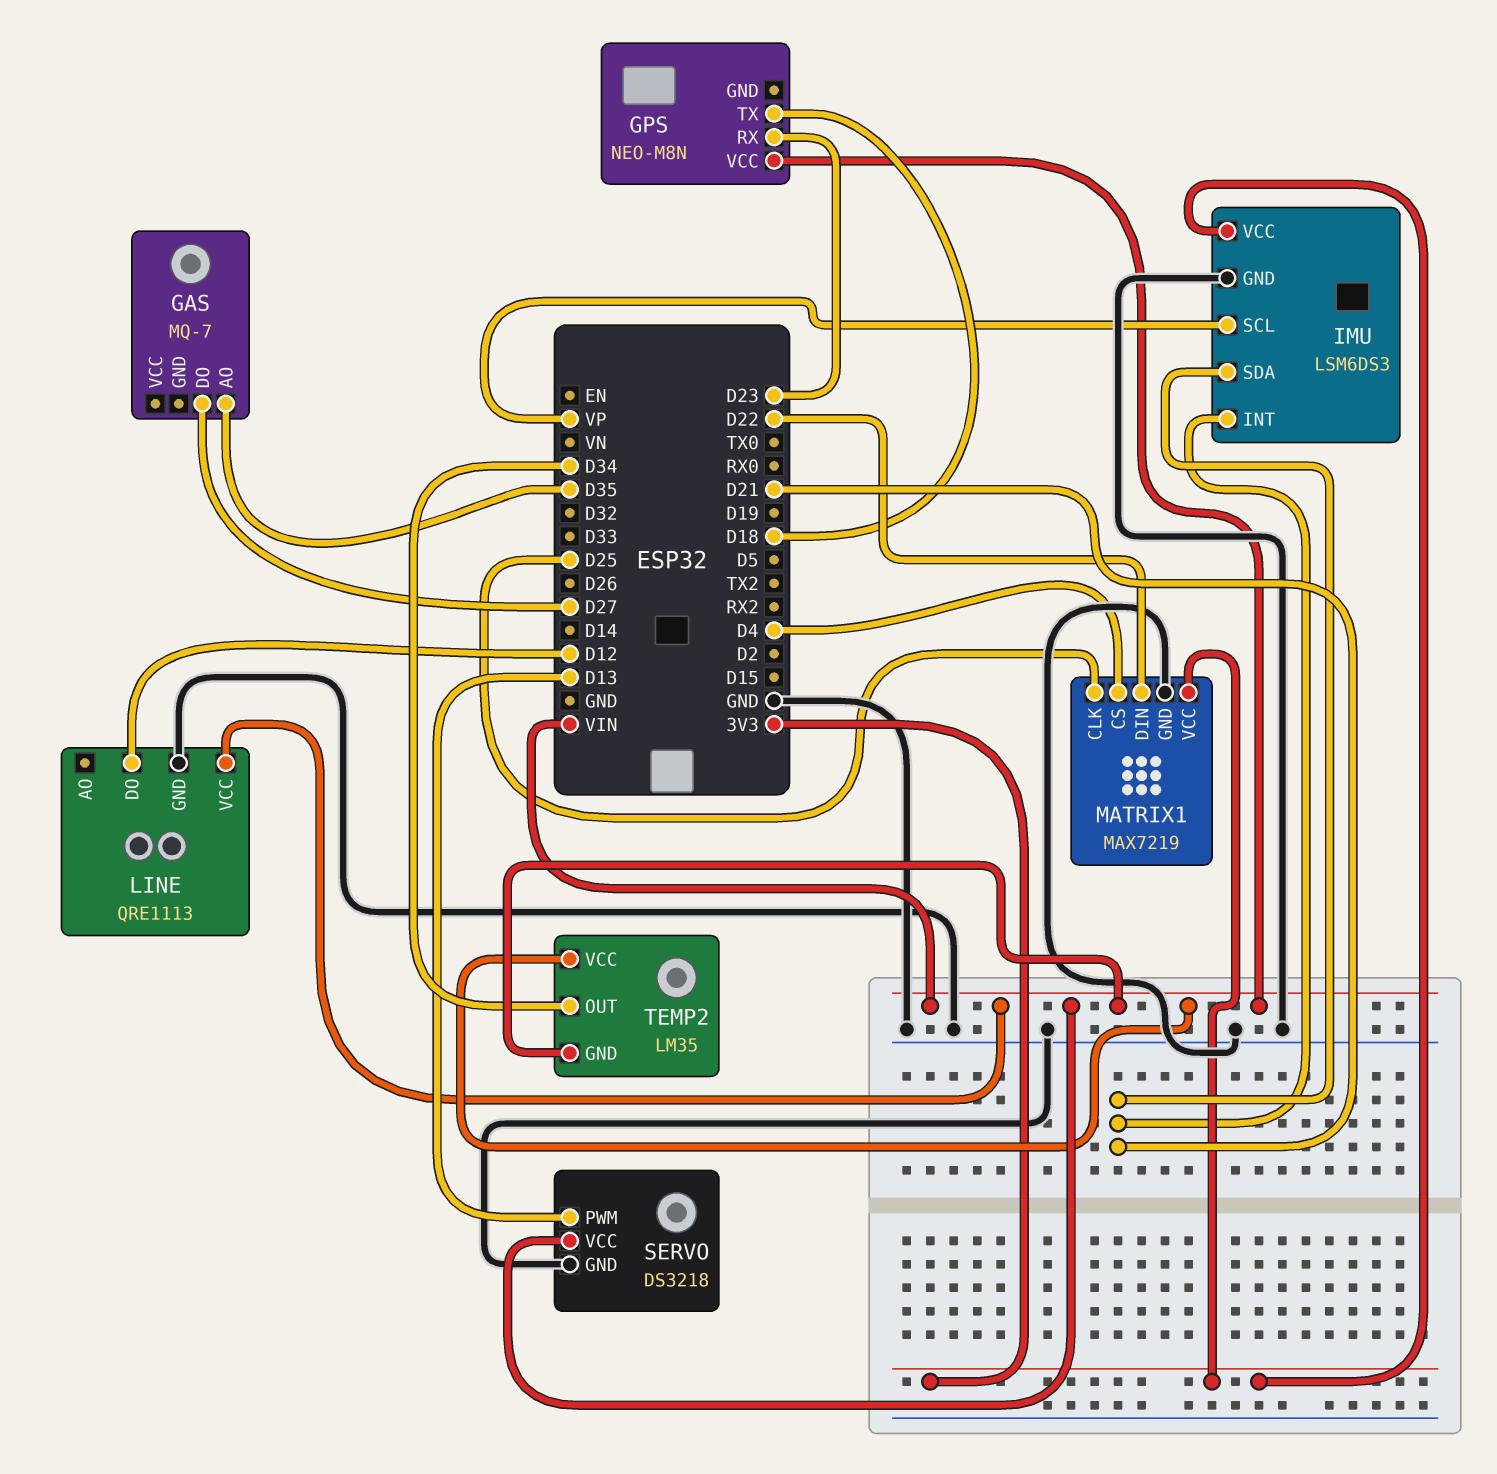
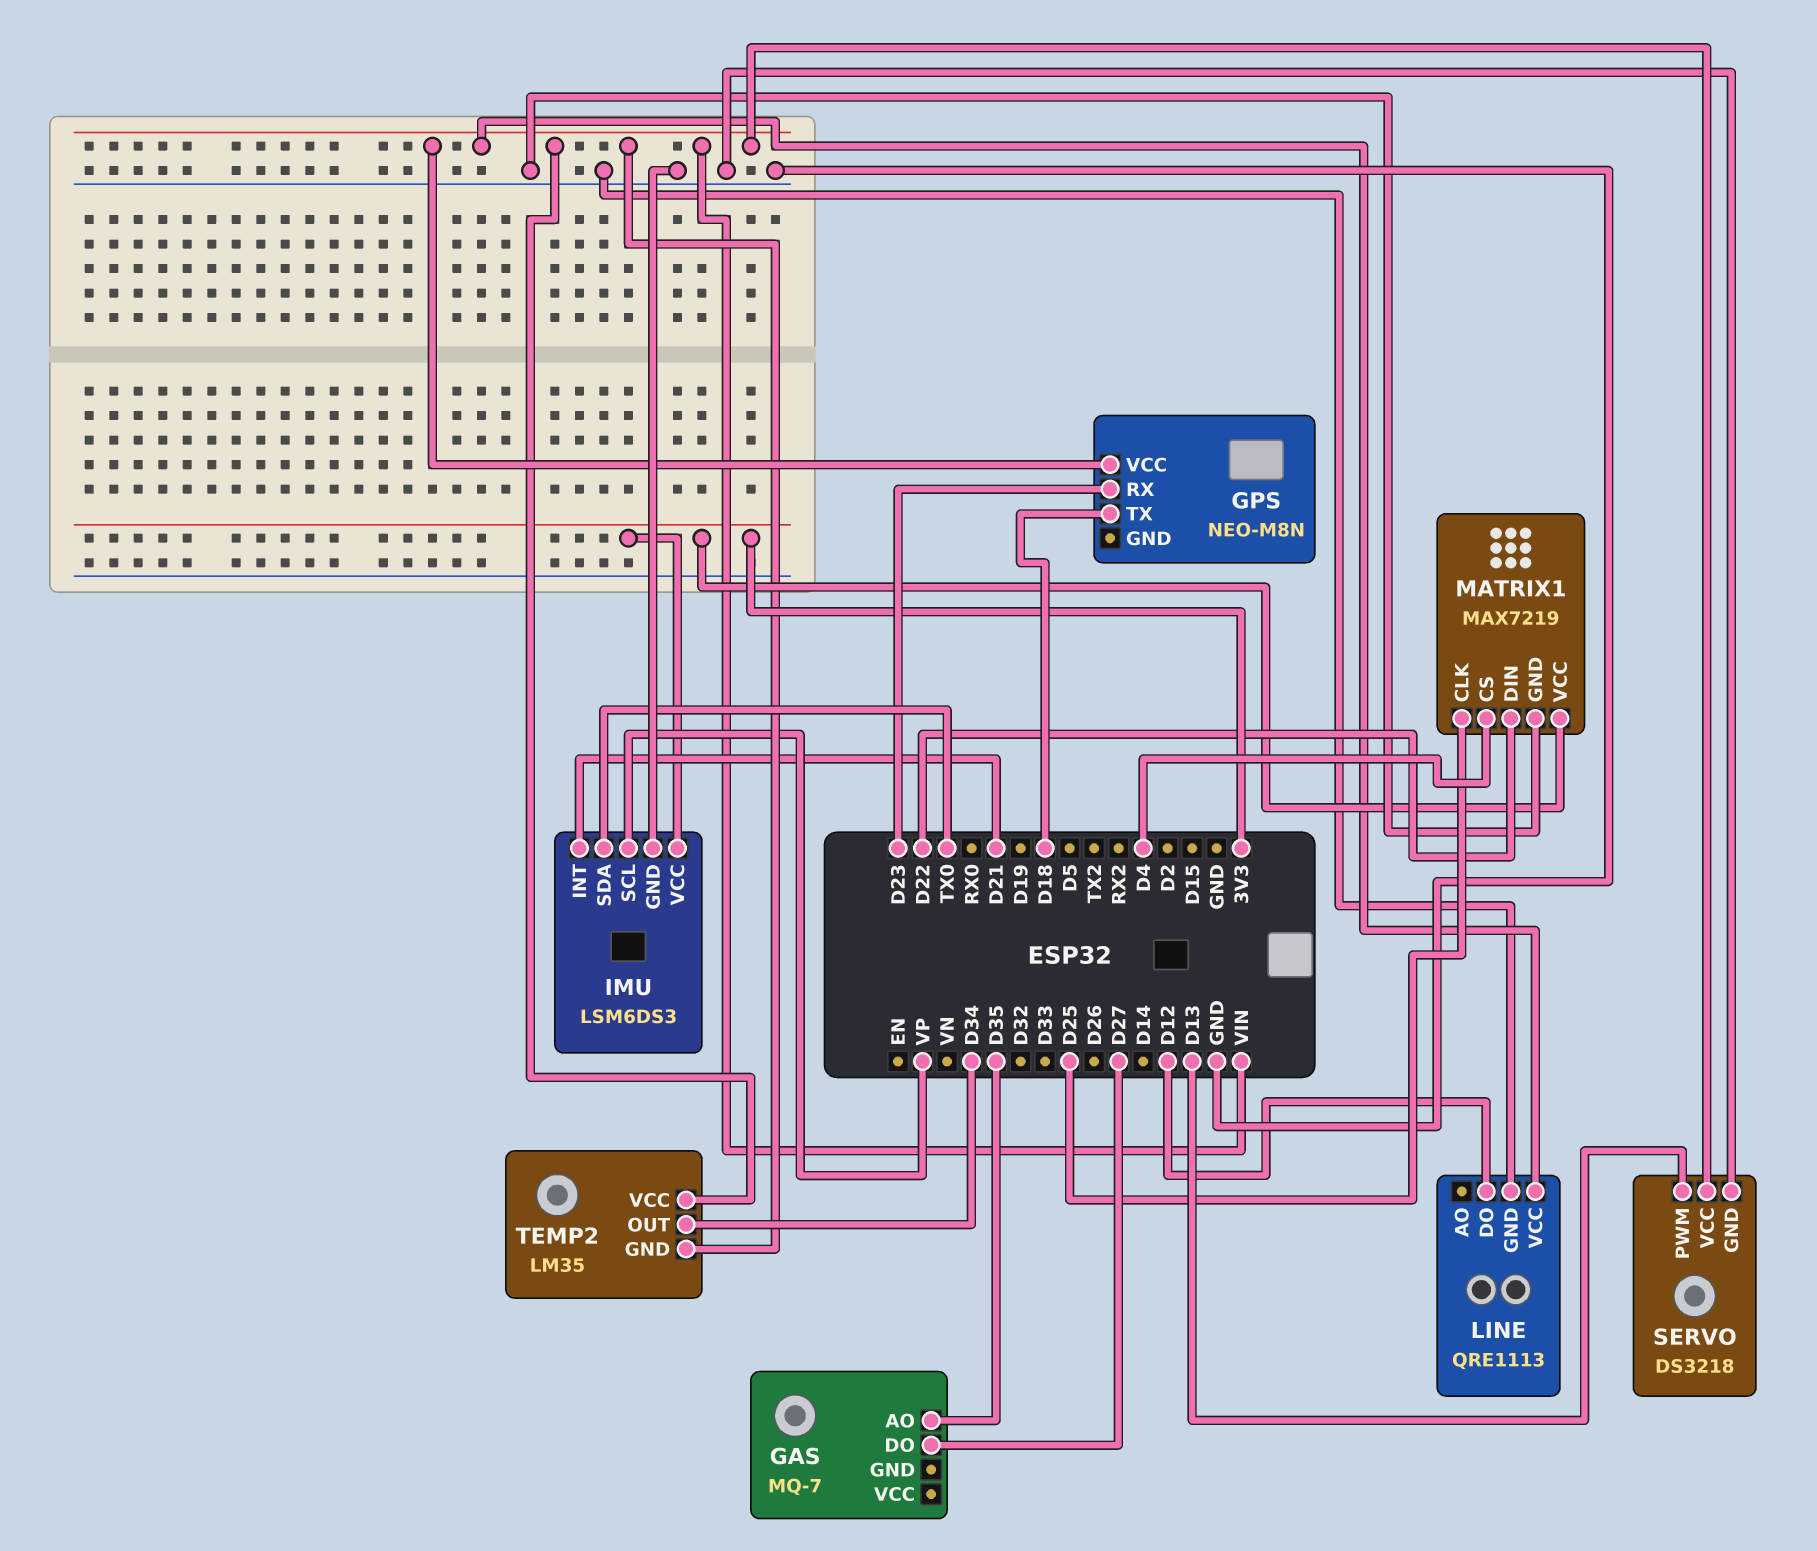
IMU pin SDA: D21 -> TX0

